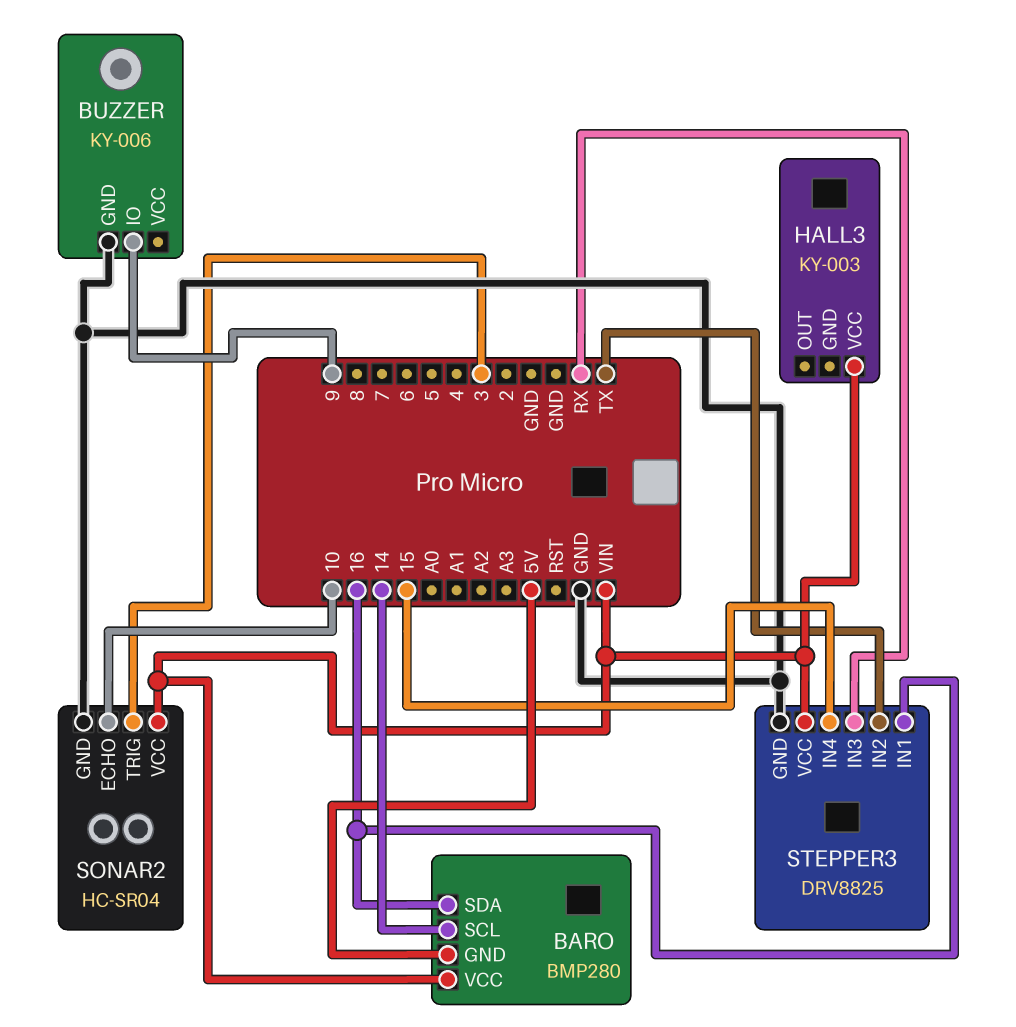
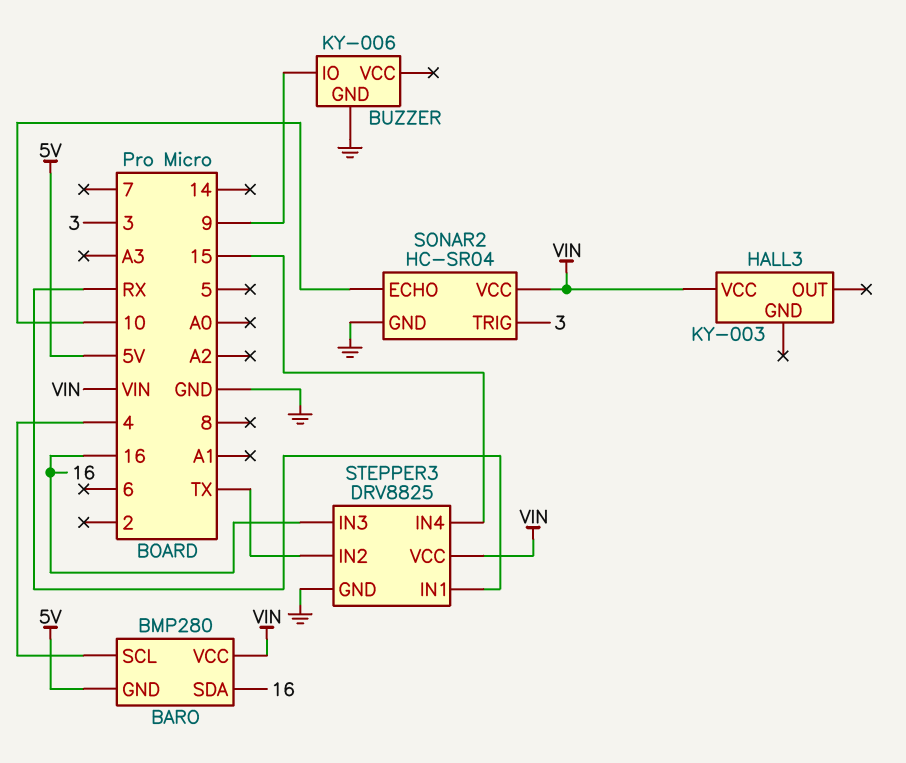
BARO pin SCL: 14 -> 4
STEPPER3 pin IN1: 16 -> RX
STEPPER3 pin IN3: RX -> 16

